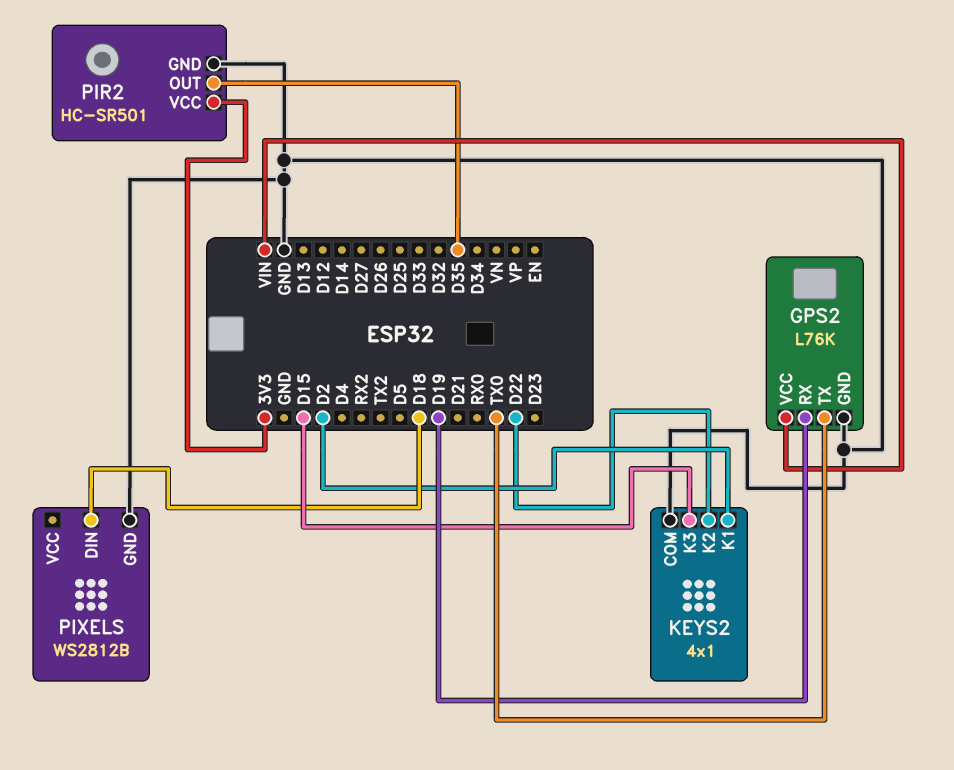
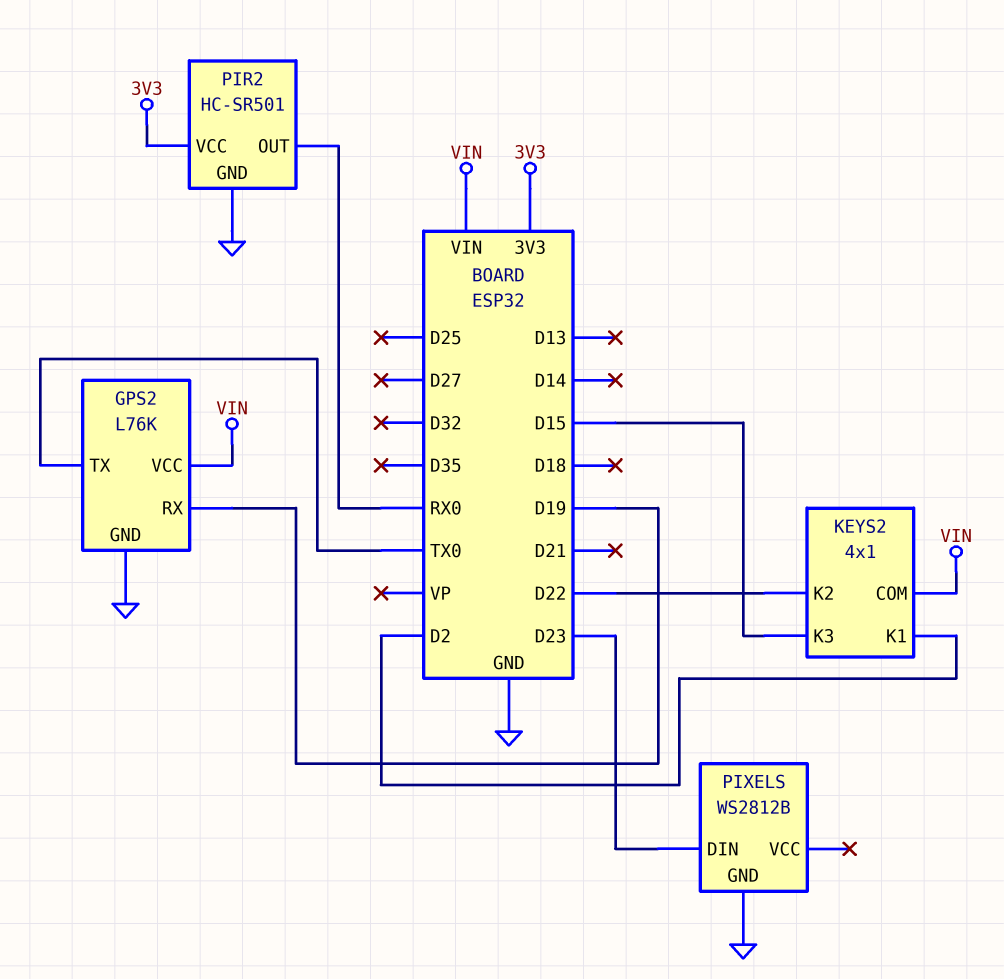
KEYS2 pin COM: GND -> VIN
PIR2 pin OUT: D35 -> RX0
PIXELS pin DIN: D18 -> D23

